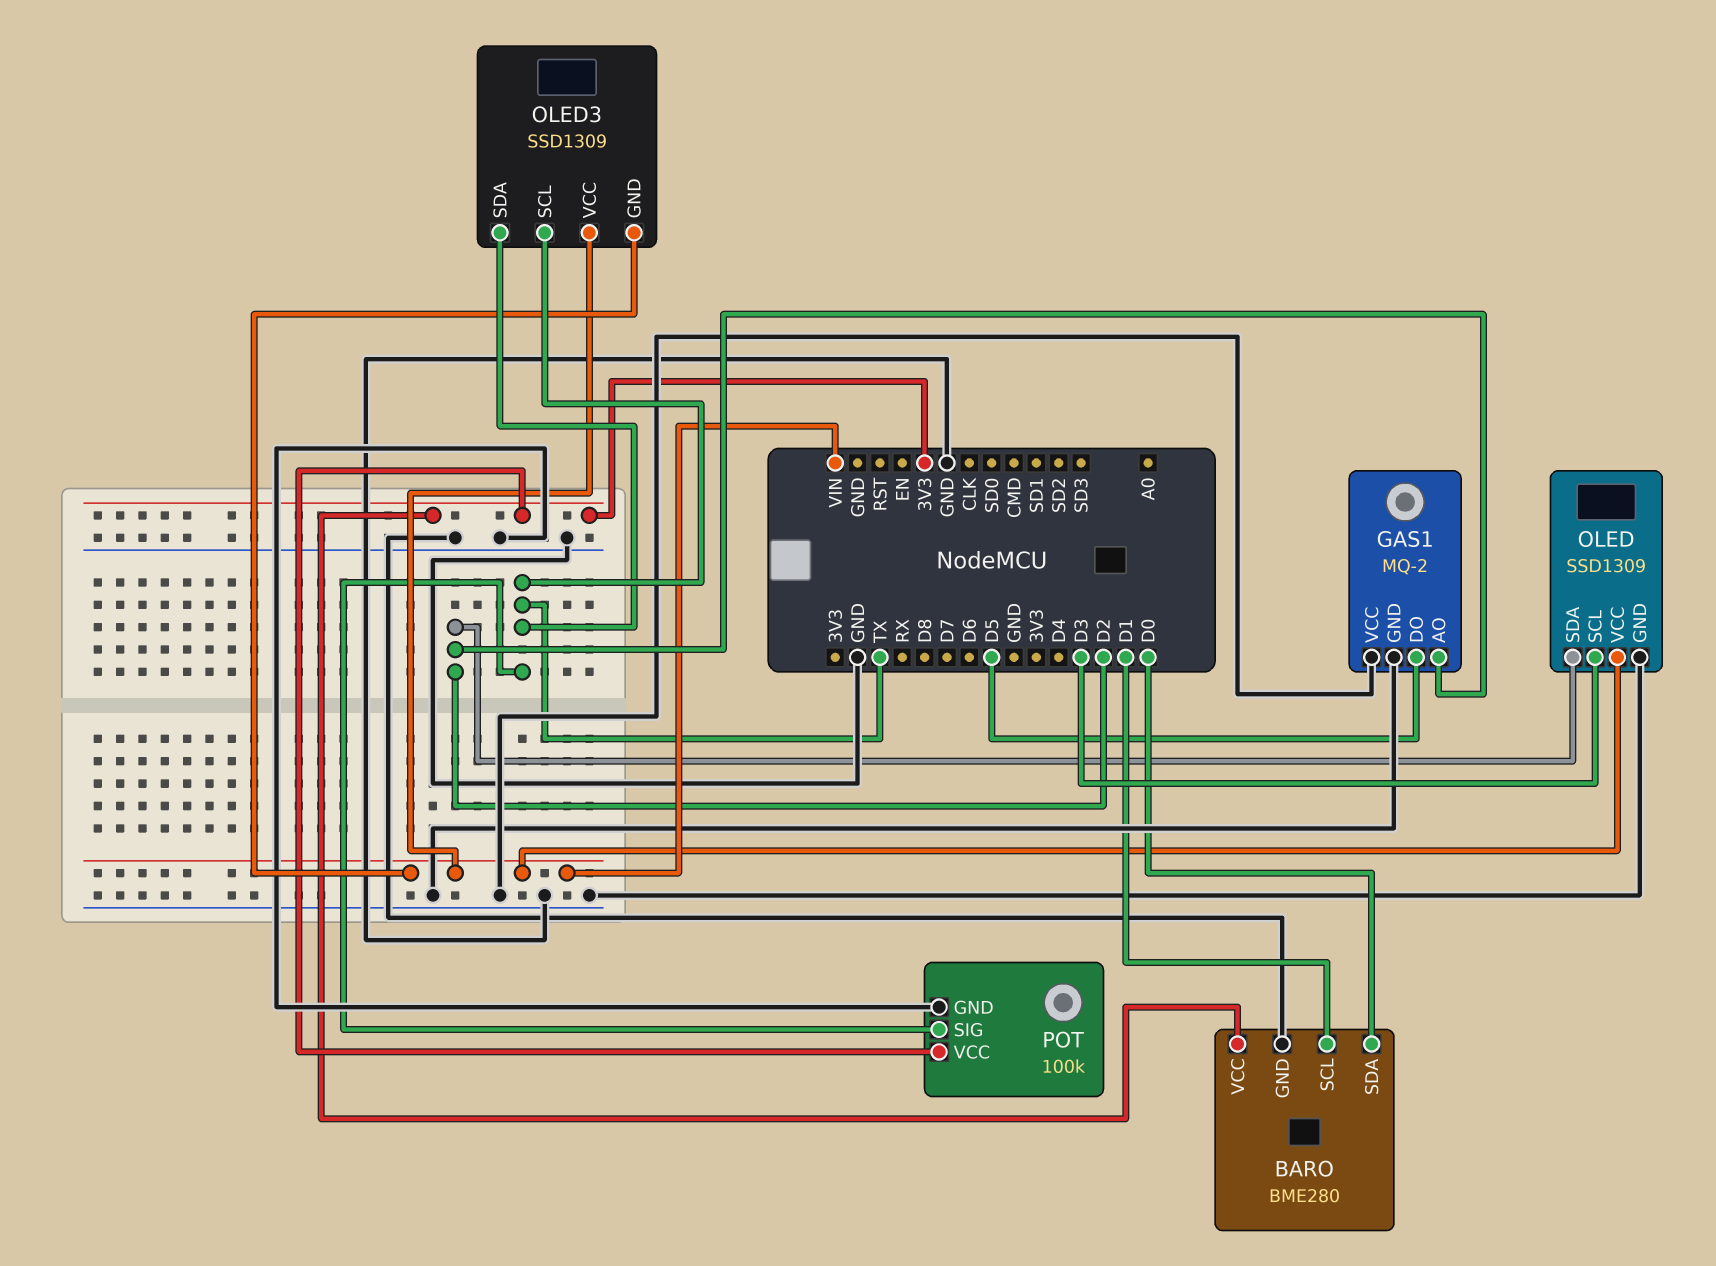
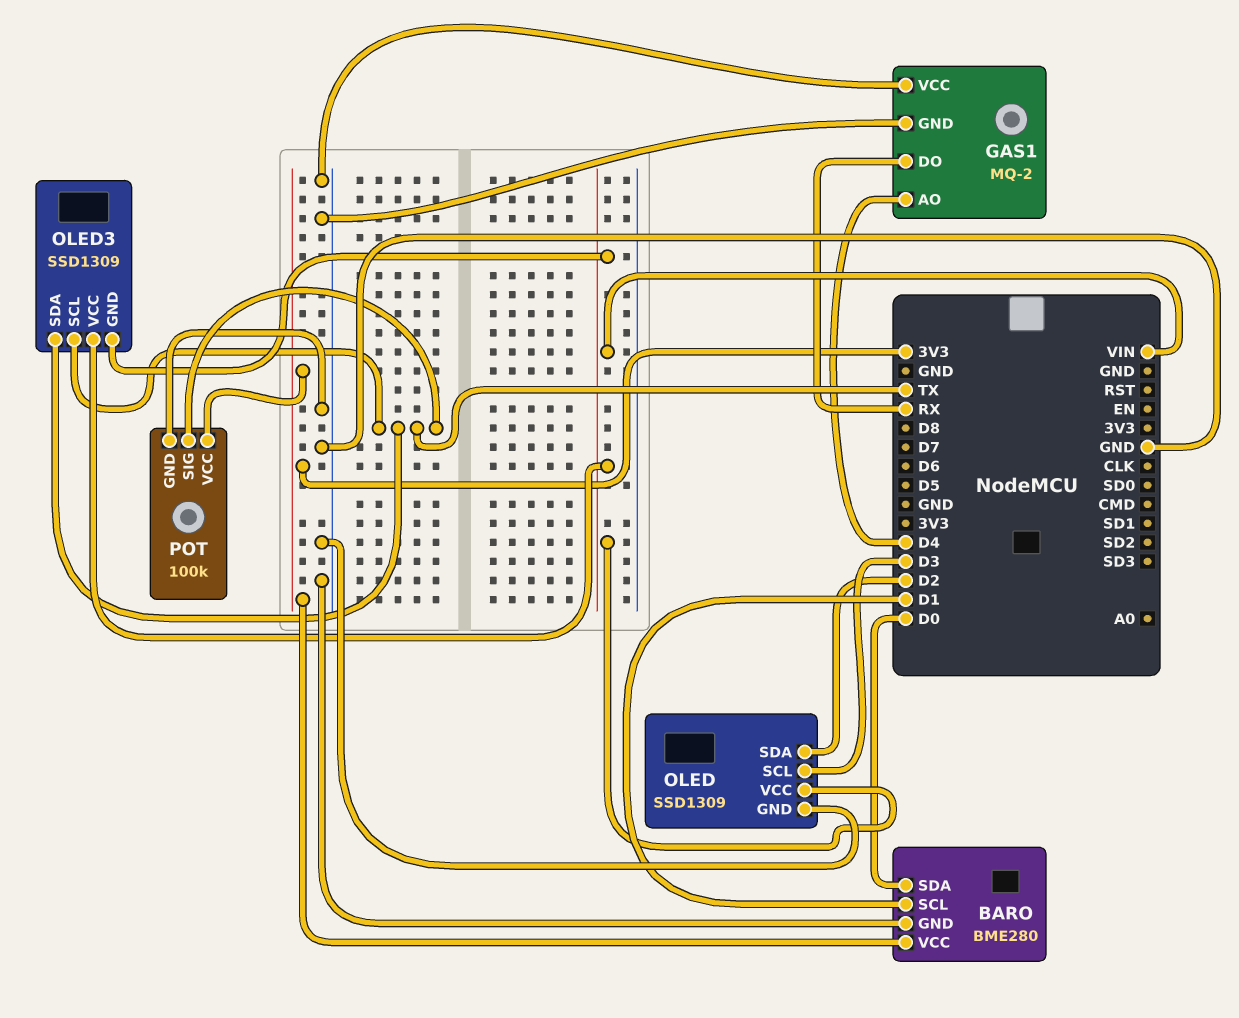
GAS1 pin AO: D2 -> D4
GAS1 pin DO: D5 -> RX

